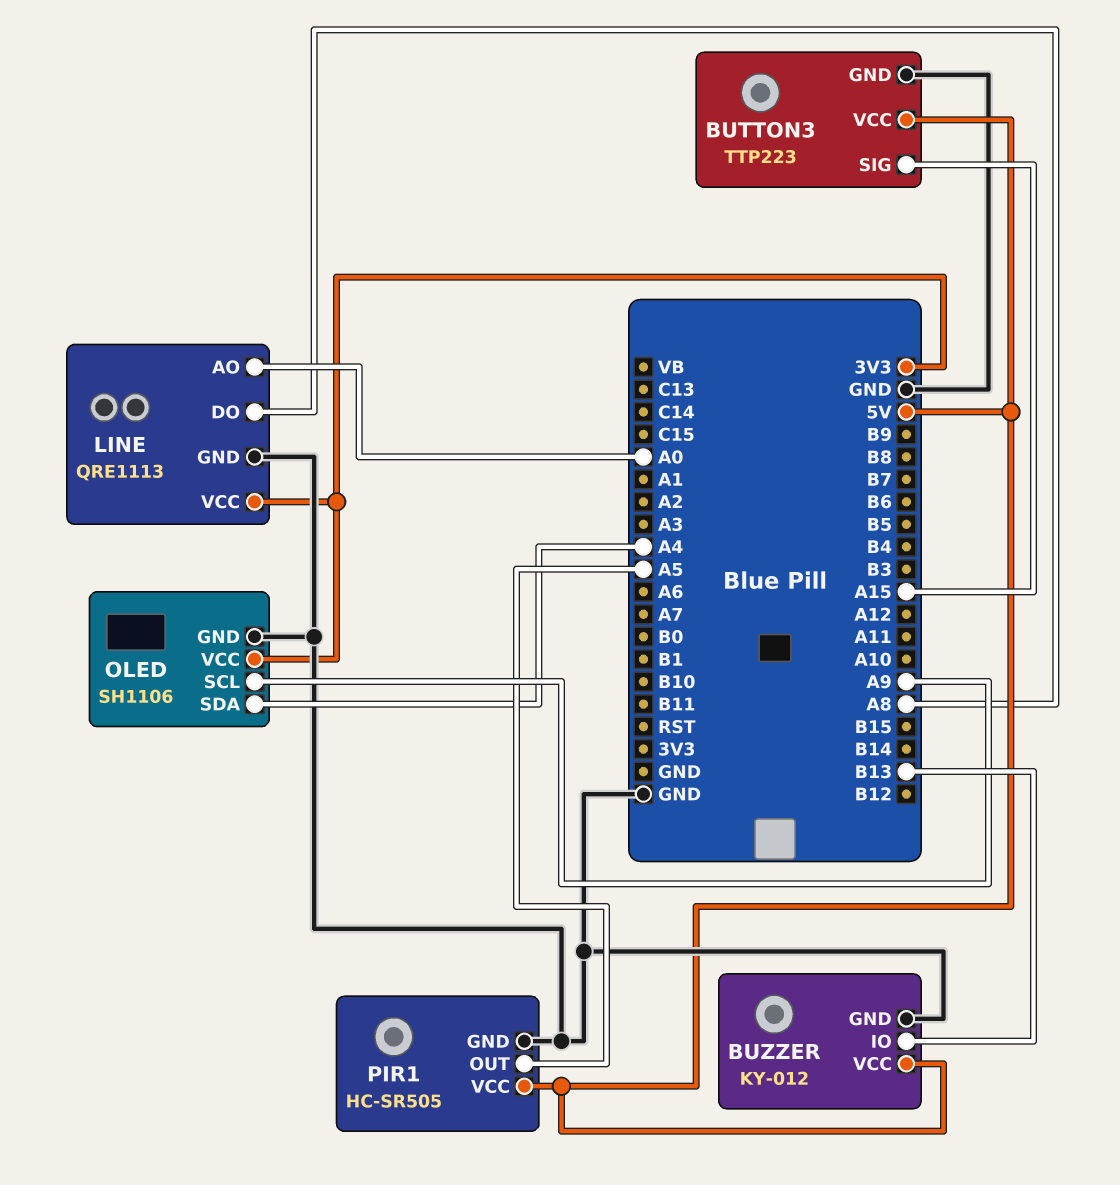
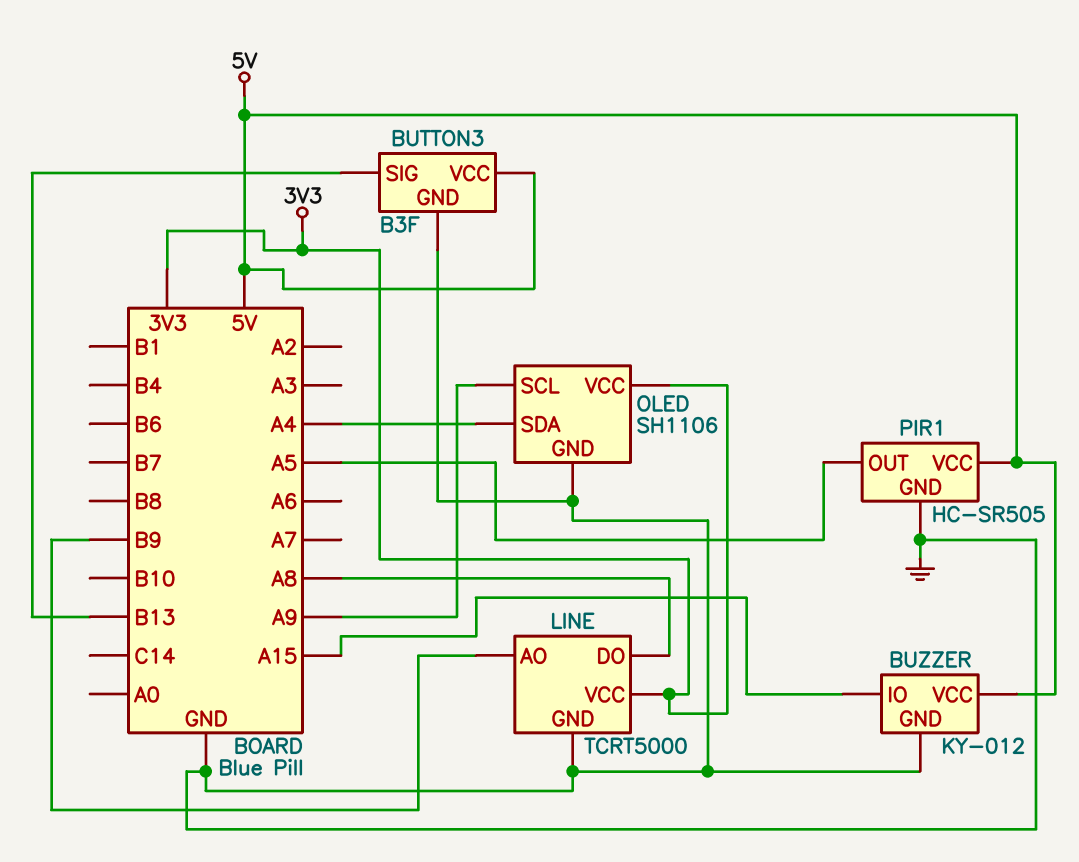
BUTTON3: TTP223 -> B3F
BUTTON3 pin SIG: A15 -> B13
BUZZER pin IO: B13 -> A15
LINE: QRE1113 -> TCRT5000
LINE pin AO: A0 -> B9

